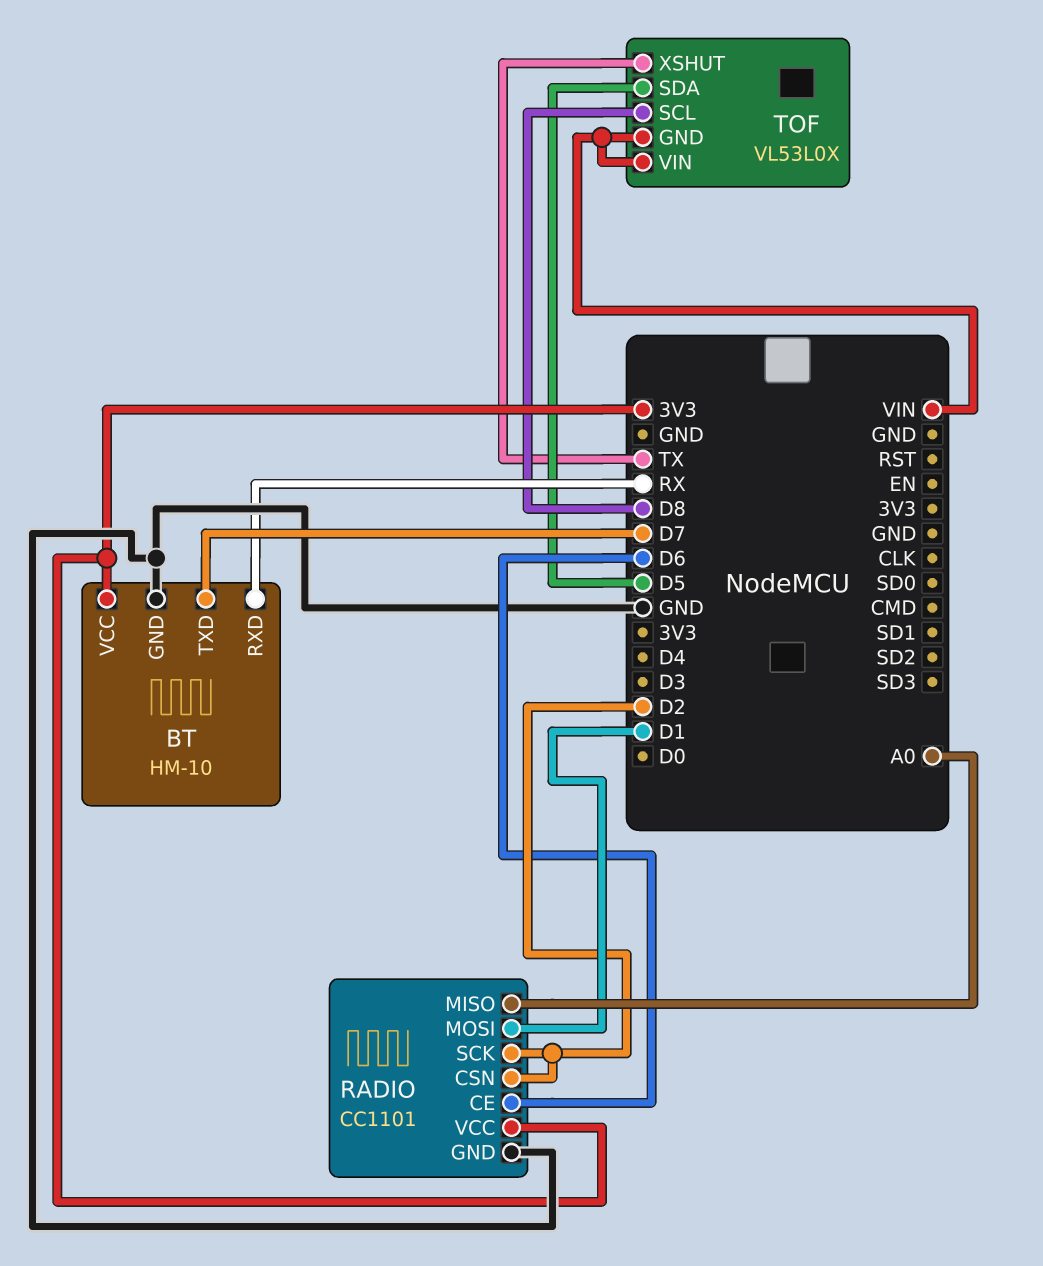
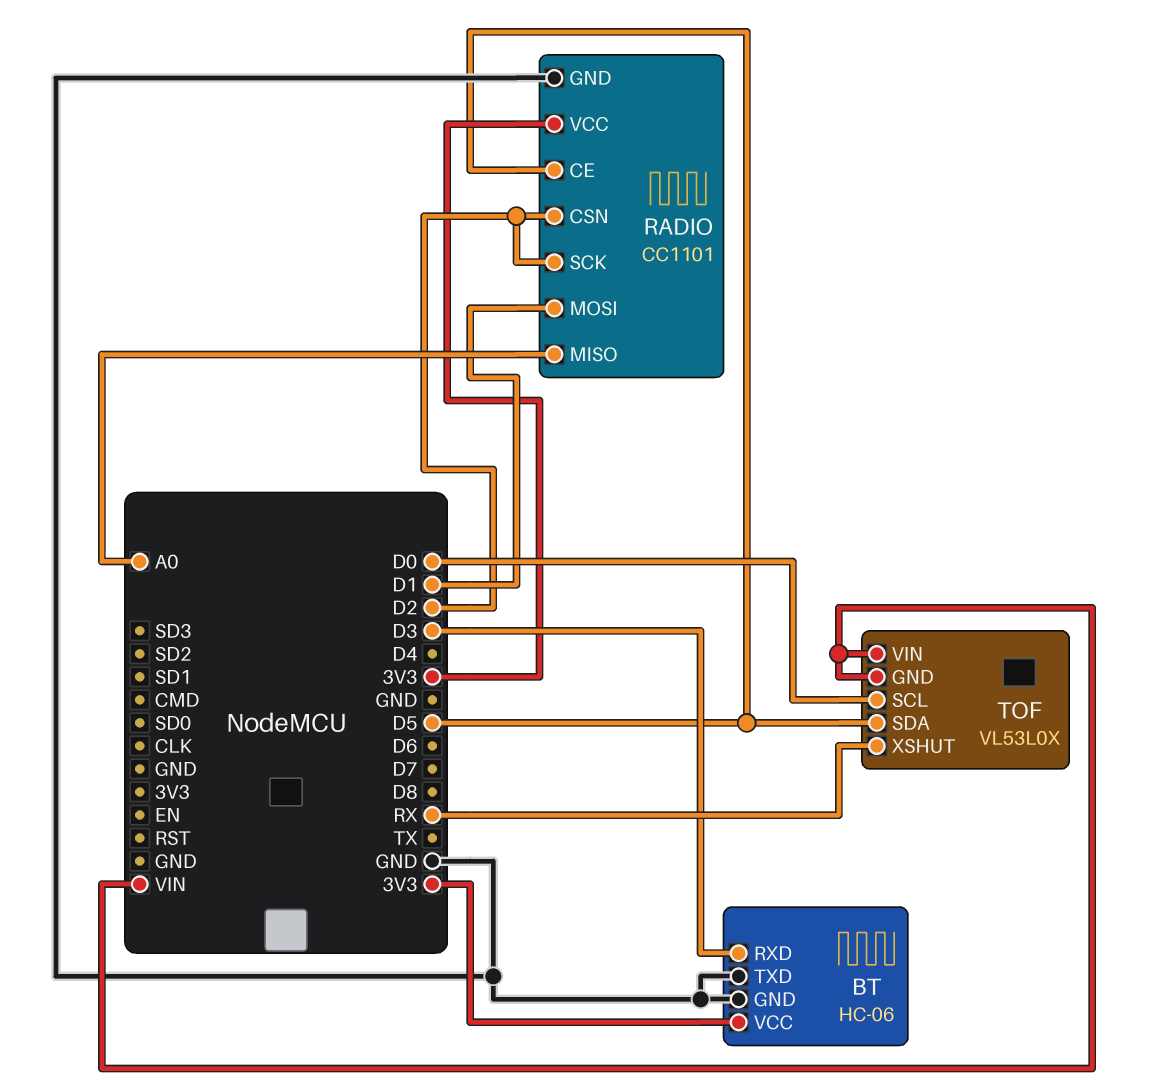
BT: HM-10 -> HC-06
BT pin RXD: RX -> D3
BT pin TXD: D7 -> GND
RADIO pin CE: D6 -> D5
TOF pin SCL: D8 -> D0
TOF pin XSHUT: TX -> RX

